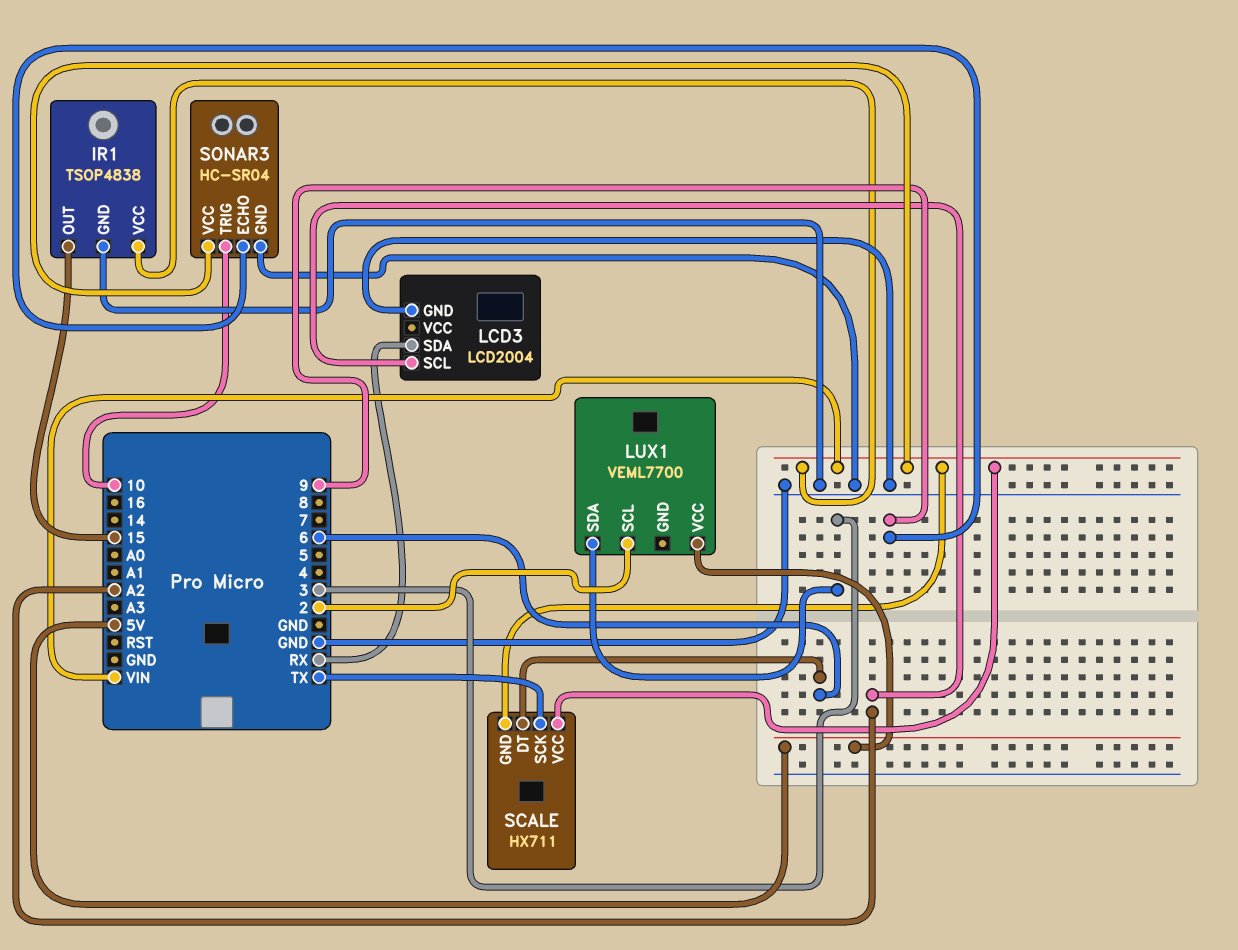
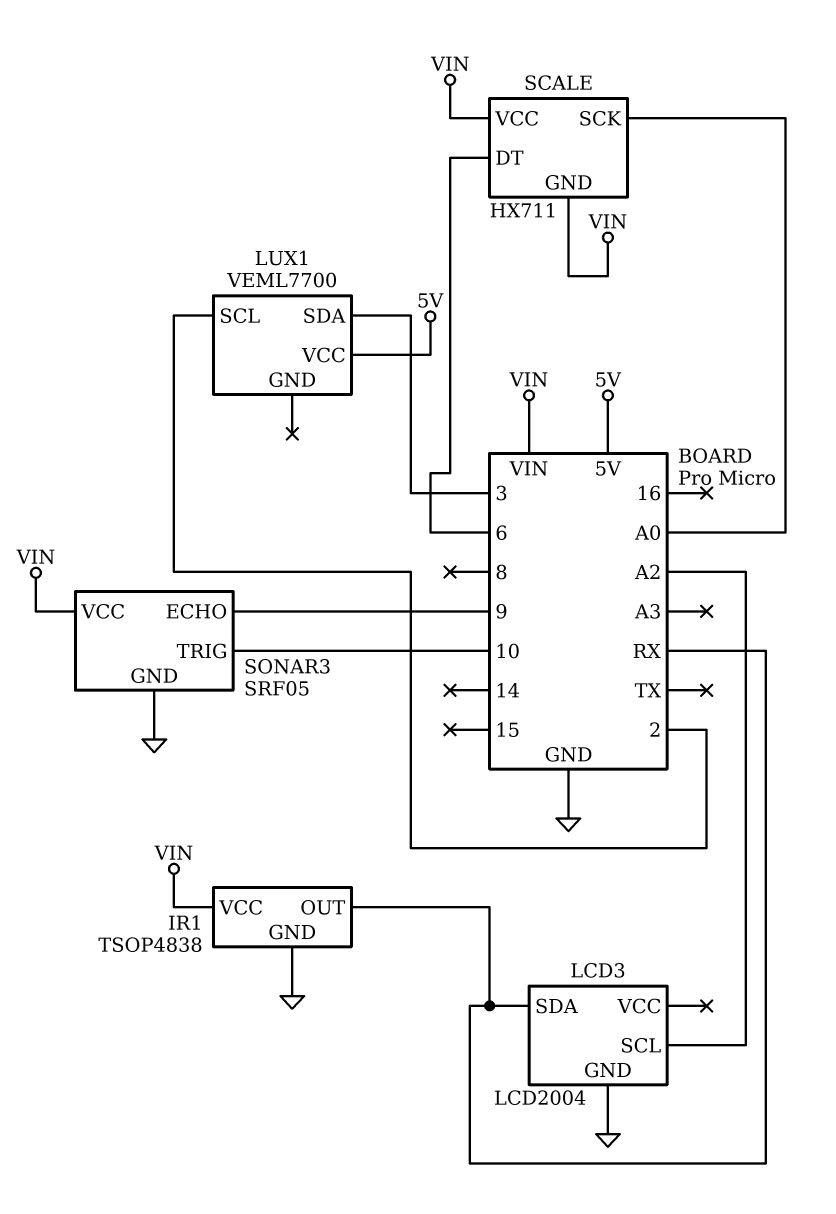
IR1 pin OUT: 15 -> RX
SCALE pin SCK: TX -> A0
SONAR3: HC-SR04 -> SRF05

